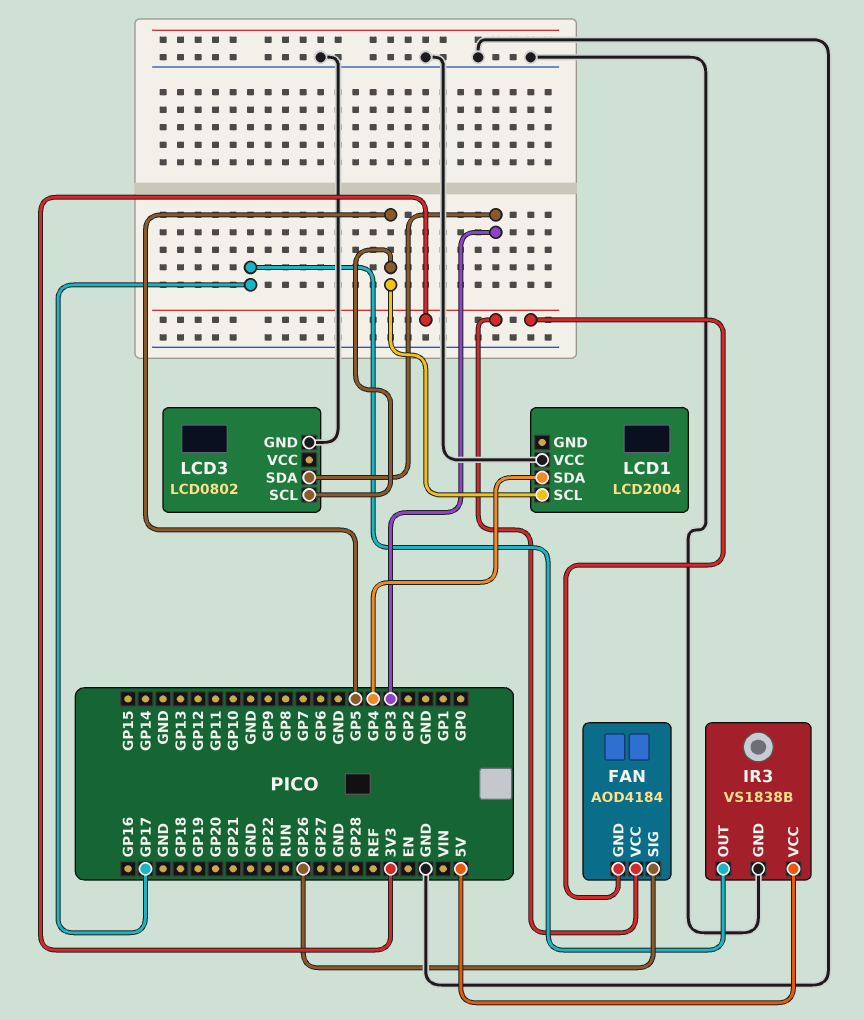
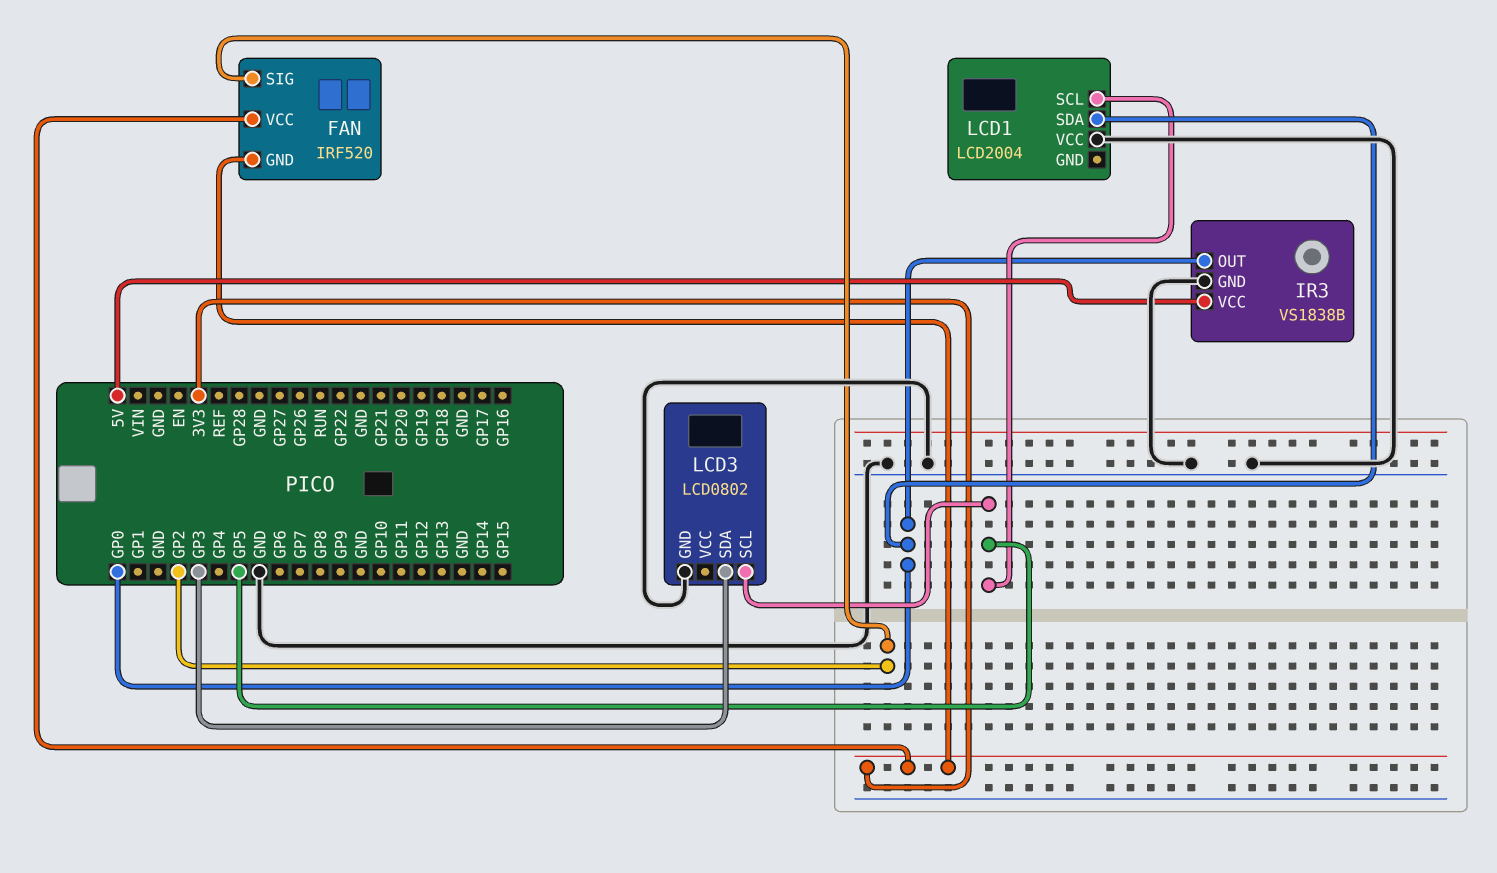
FAN: AOD4184 -> IRF520
FAN pin SIG: GP26 -> GP2
IR3 pin OUT: GP17 -> GP0
LCD1 pin SDA: GP4 -> GP0

